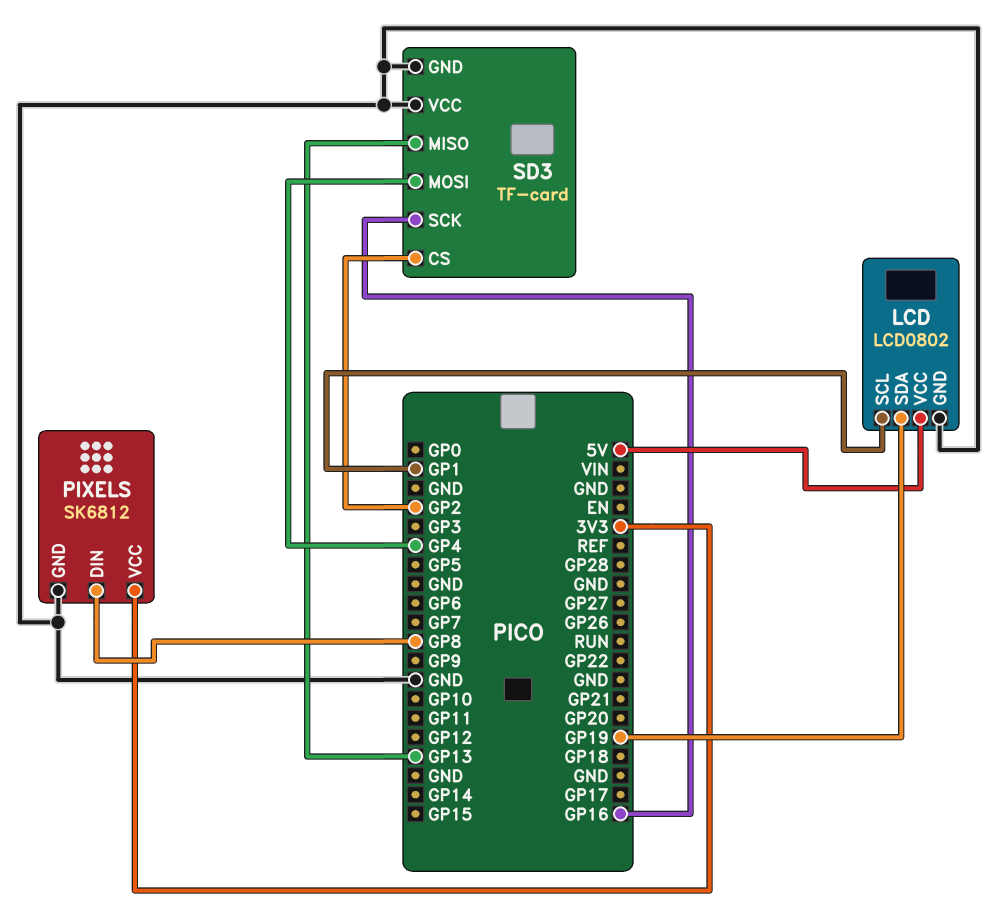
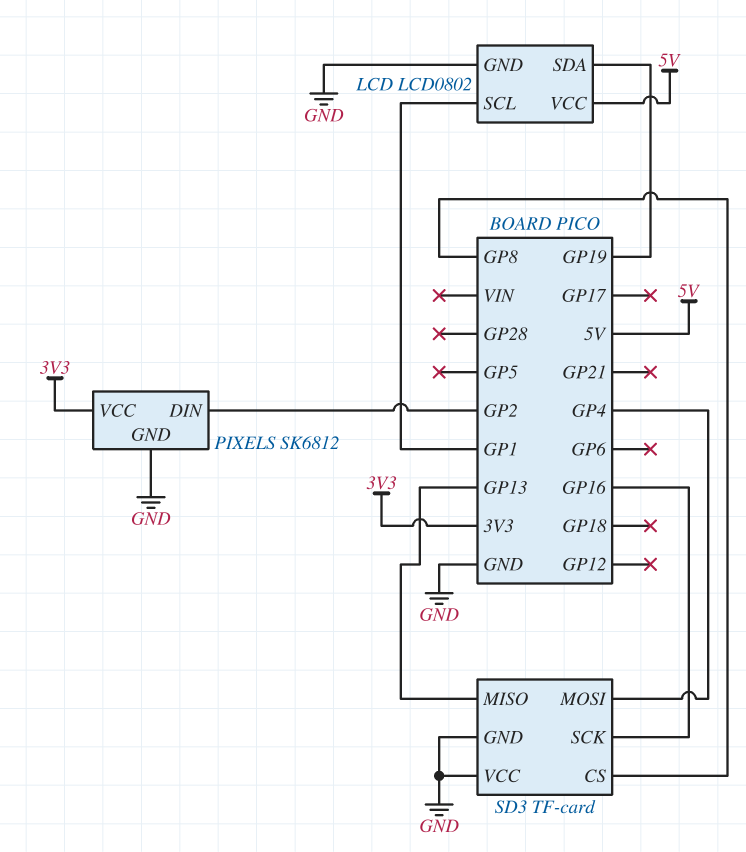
PIXELS pin DIN: GP8 -> GP2
SD3 pin CS: GP2 -> GP8

